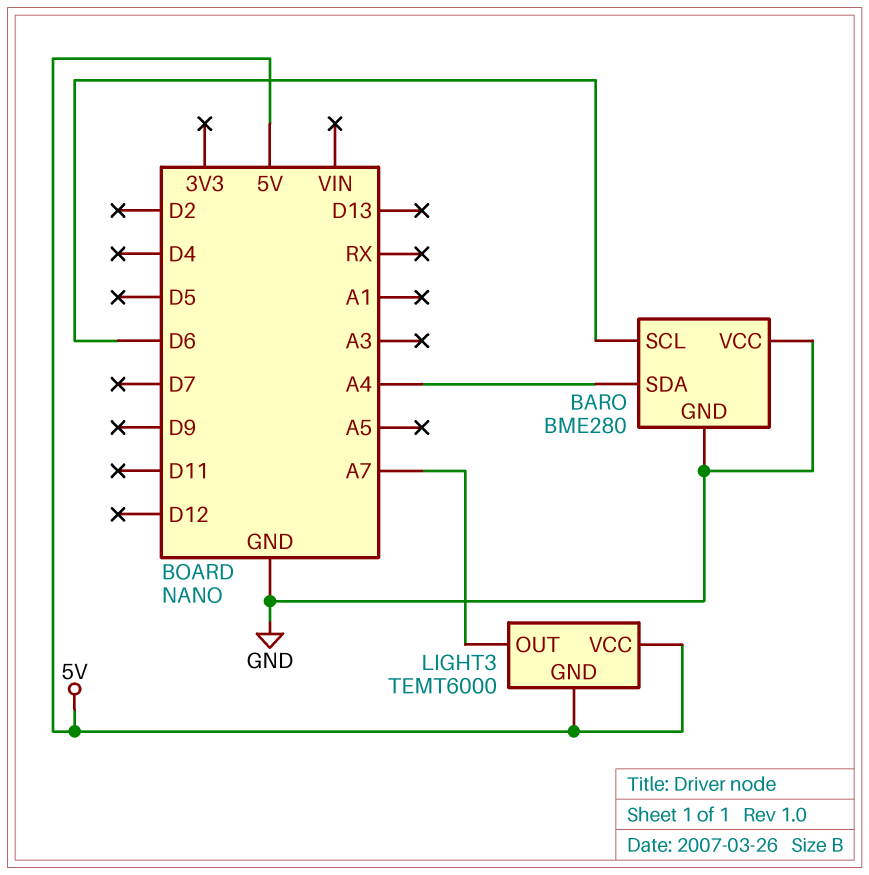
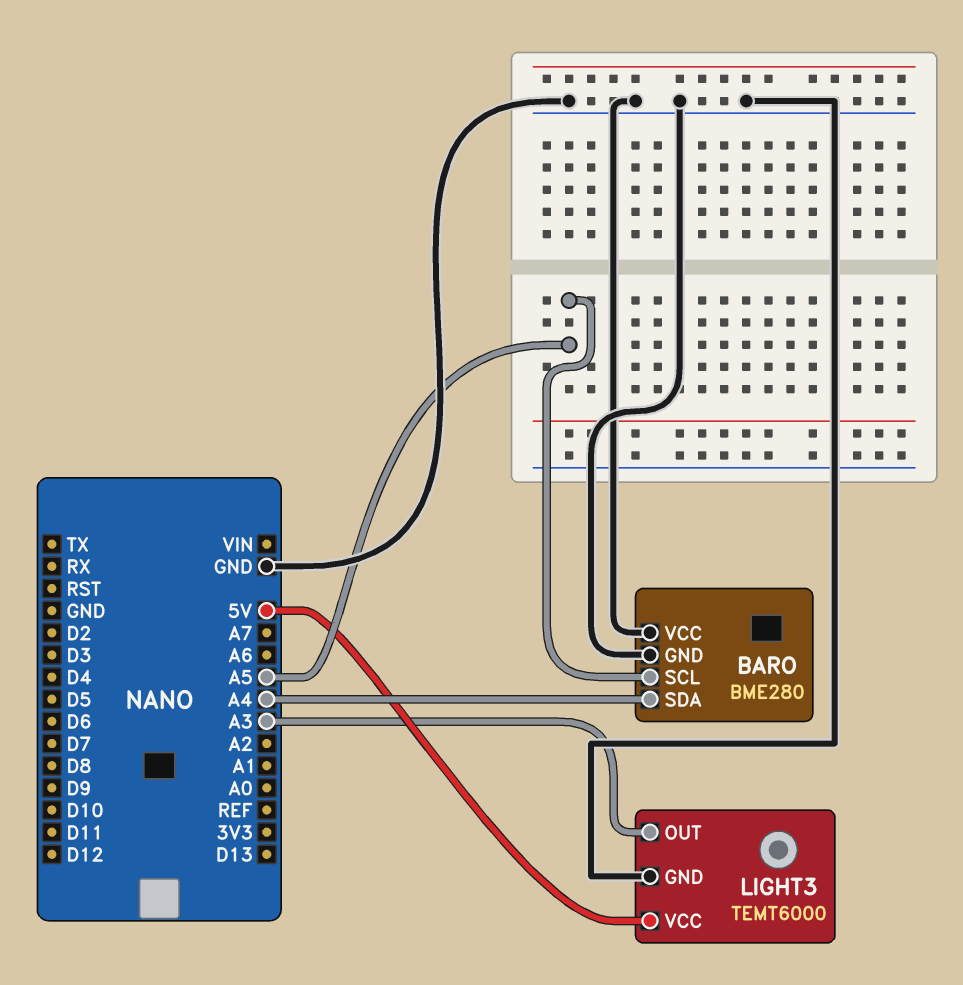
BARO pin SCL: D6 -> A5
LIGHT3 pin GND: 5V -> GND
LIGHT3 pin OUT: A7 -> A3

